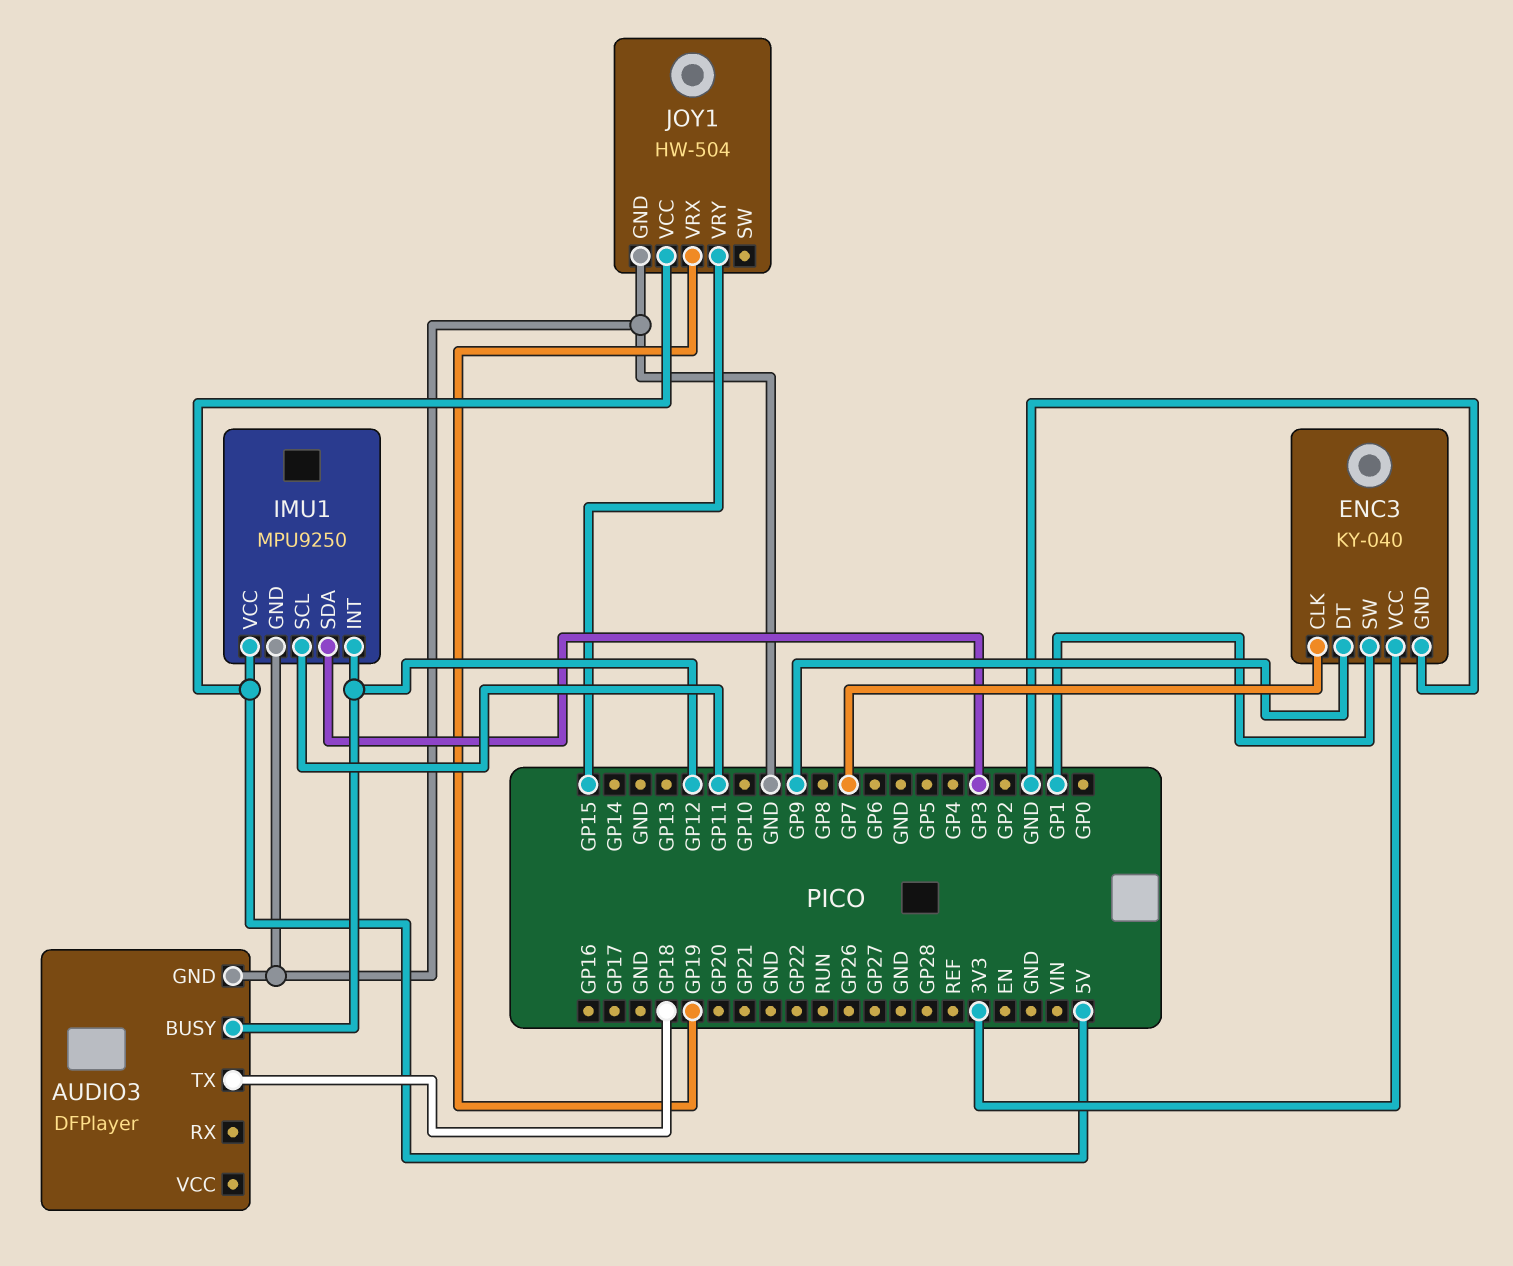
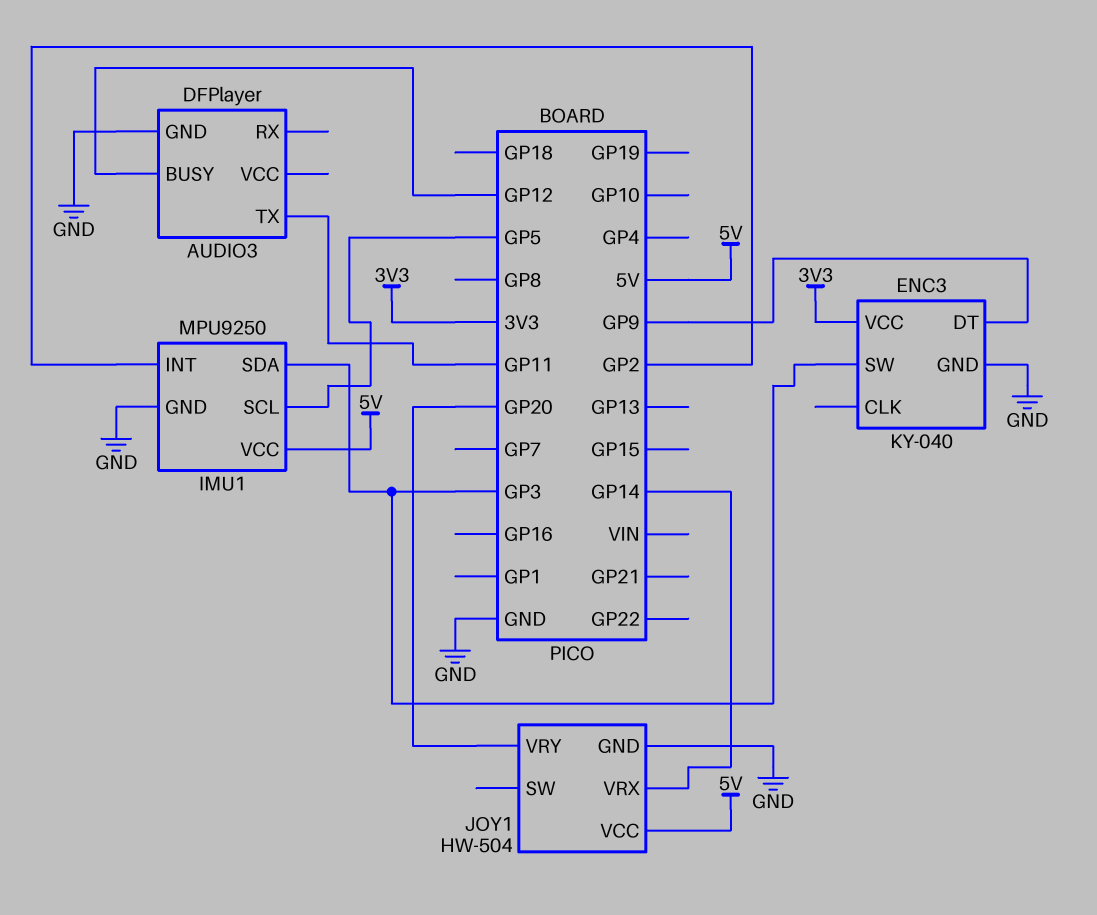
AUDIO3 pin TX: GP18 -> GP11
ENC3 pin CLK: GP7 -> none
ENC3 pin SW: GP1 -> GP3
IMU1 pin INT: GP12 -> GP2
IMU1 pin SCL: GP11 -> GP5
JOY1 pin VRX: GP19 -> GP14
JOY1 pin VRY: GP15 -> GP20

